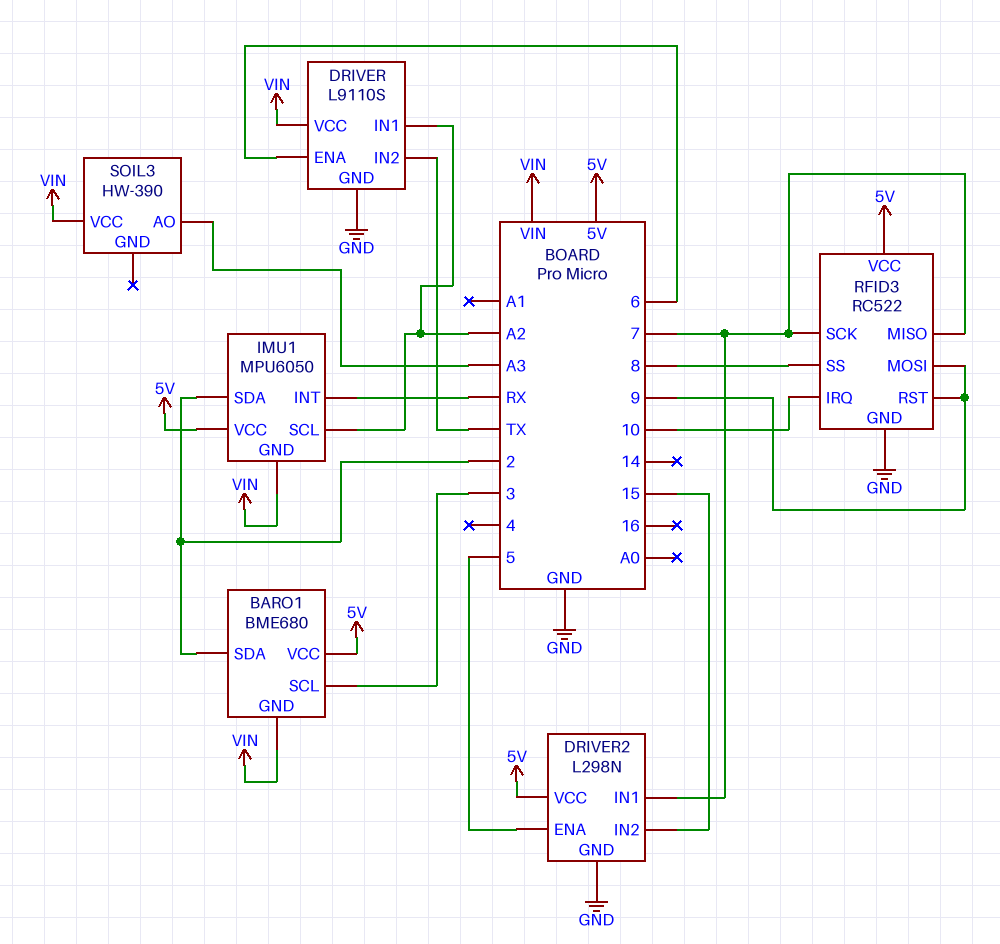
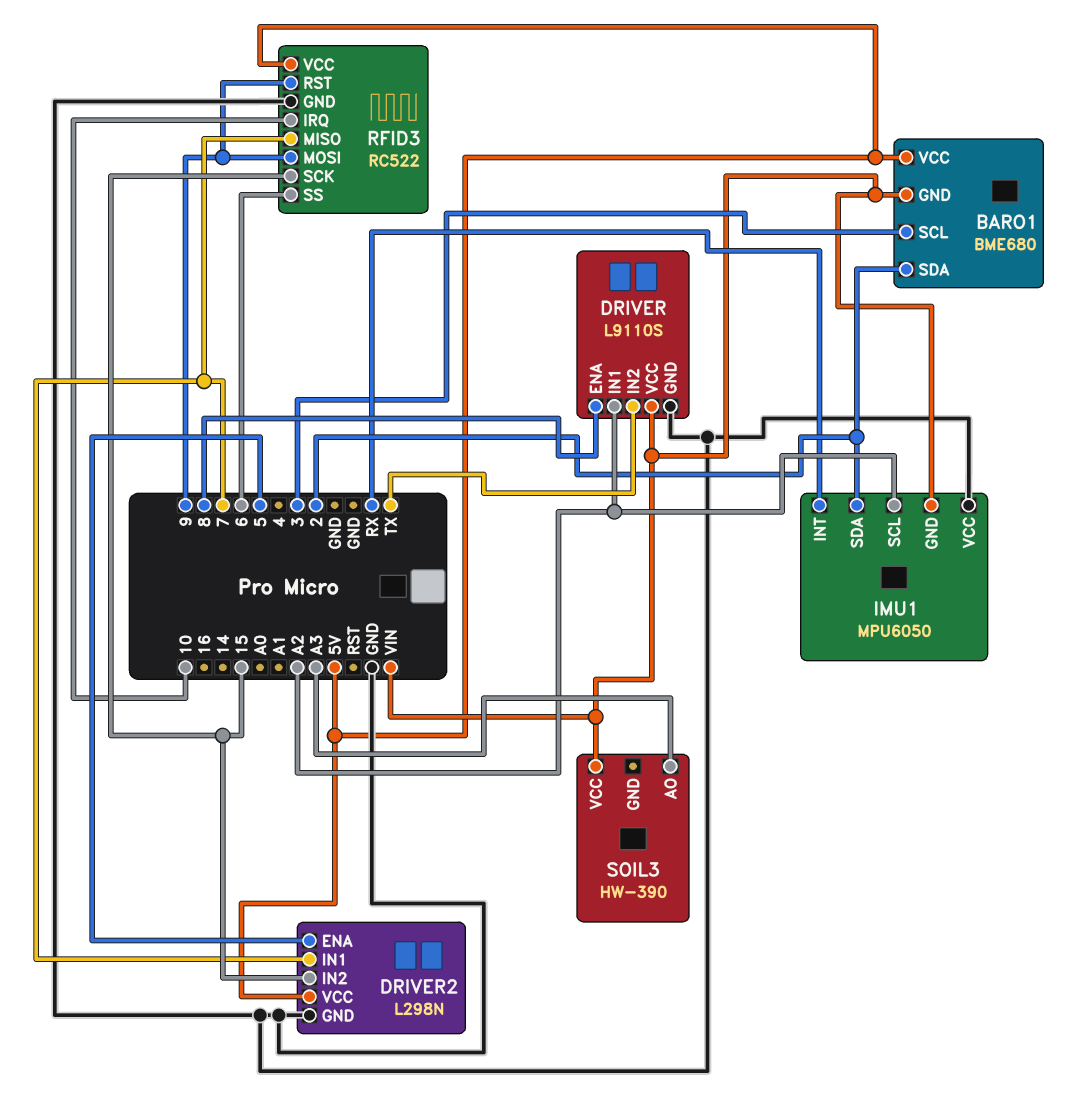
DRIVER pin ENA: 6 -> 8
IMU1 pin VCC: 5V -> GND
RFID3 pin SCK: 7 -> 15
RFID3 pin SS: 8 -> 6

